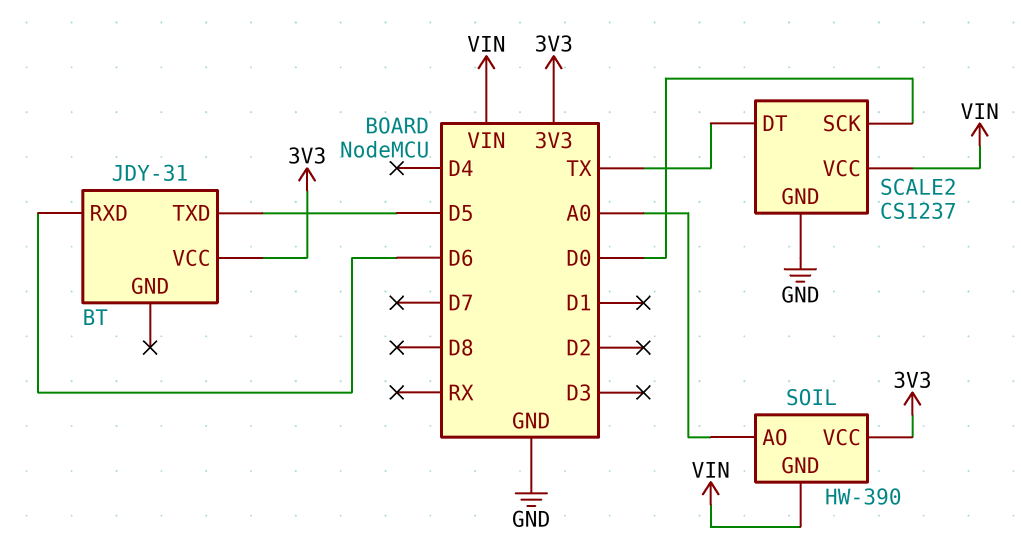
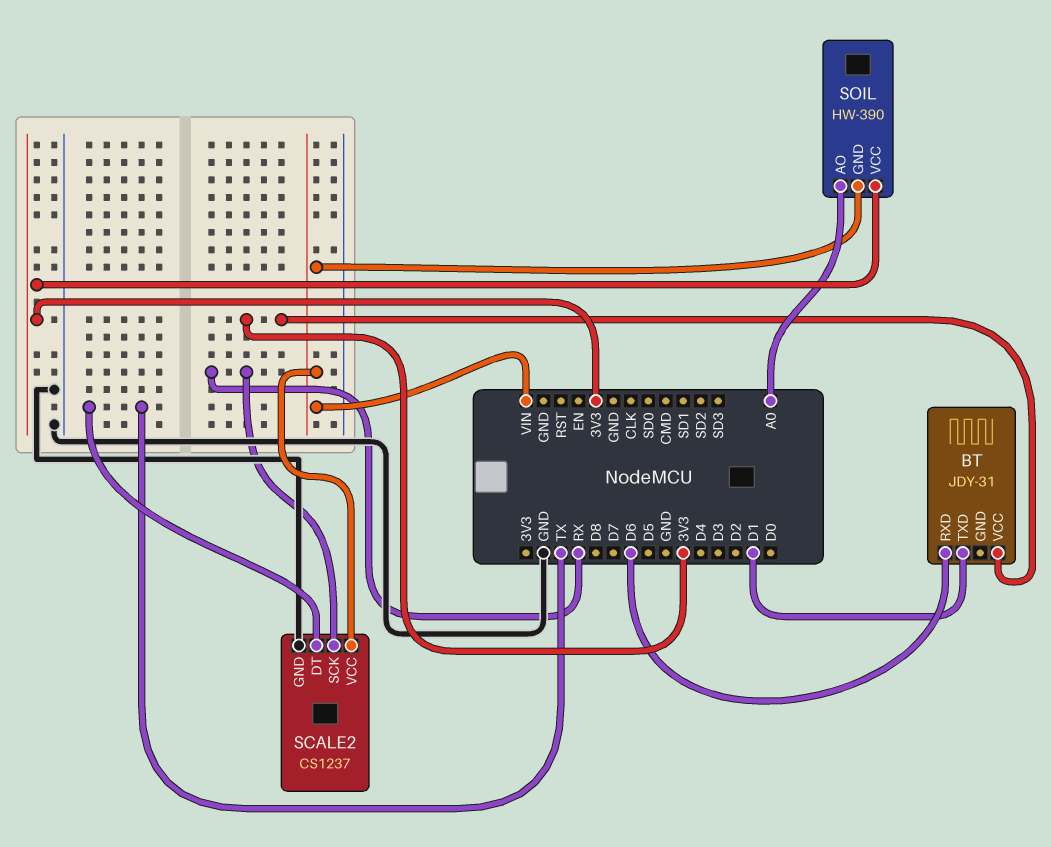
BT pin TXD: D5 -> D1
SCALE2 pin SCK: D0 -> RX

